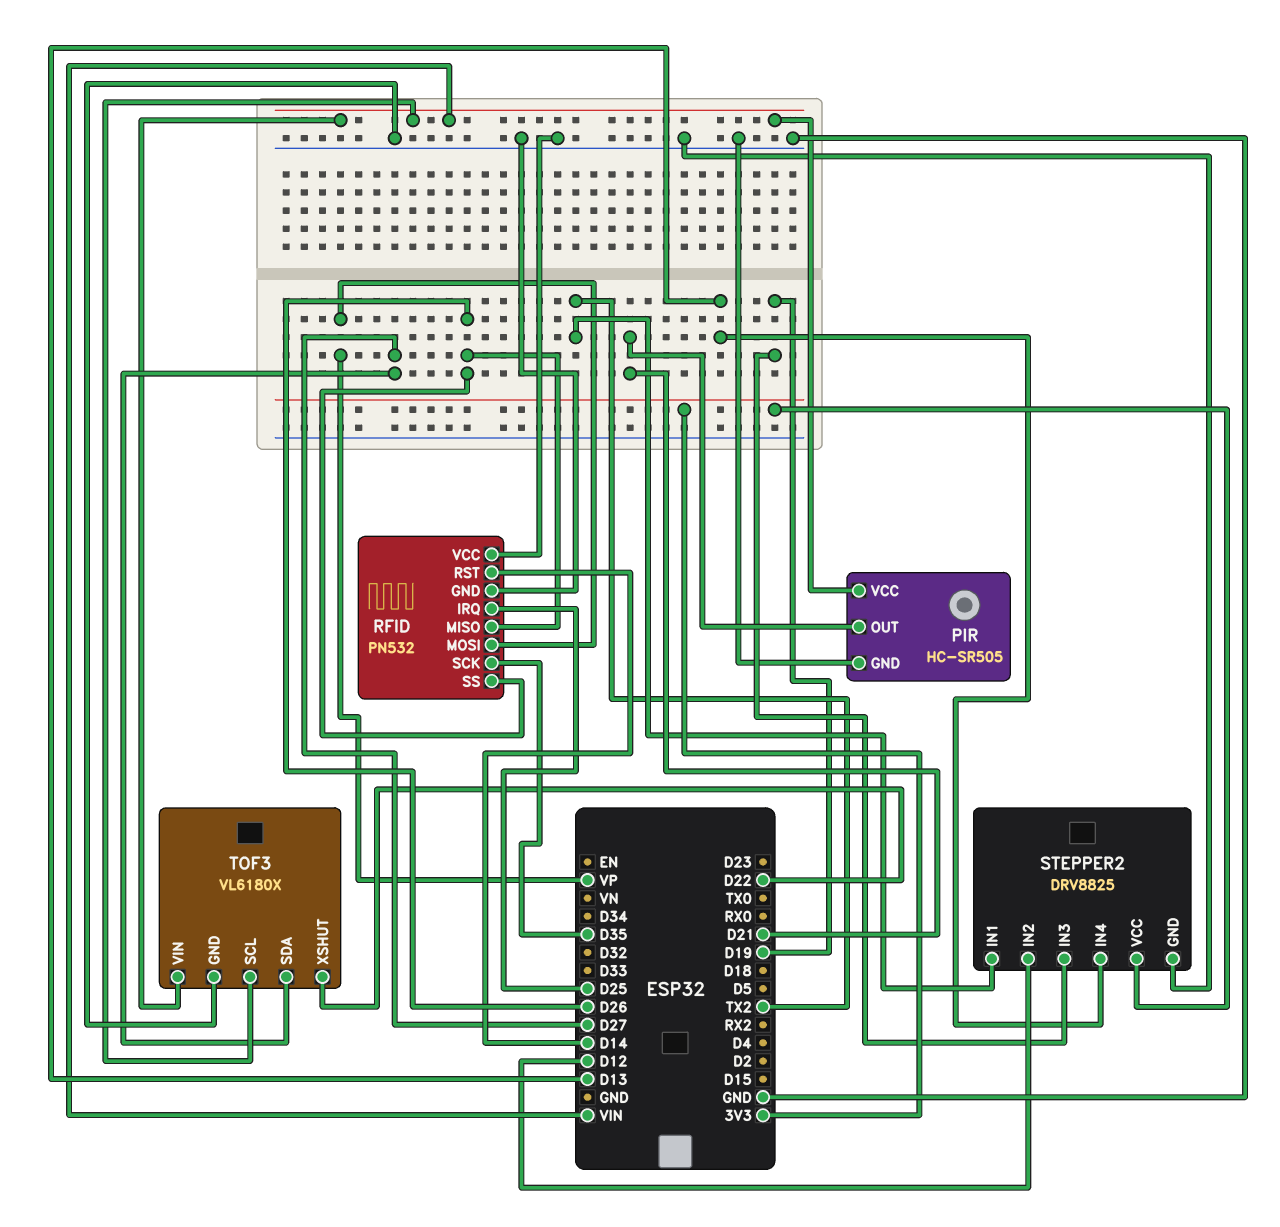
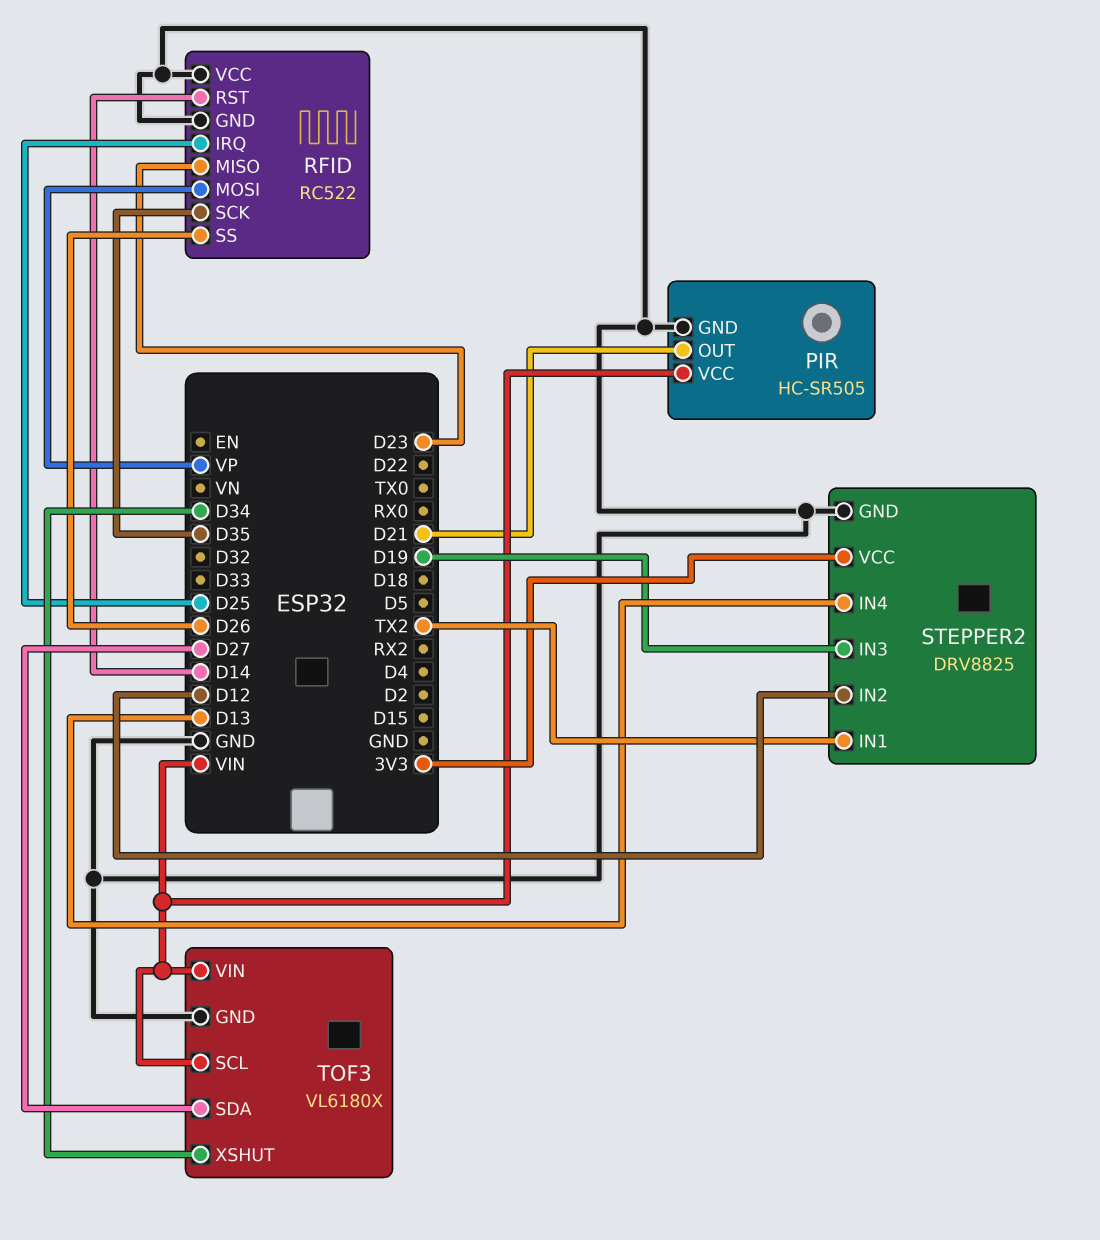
RFID: PN532 -> RC522
RFID pin MISO: D26 -> D23
TOF3 pin XSHUT: D22 -> D34

